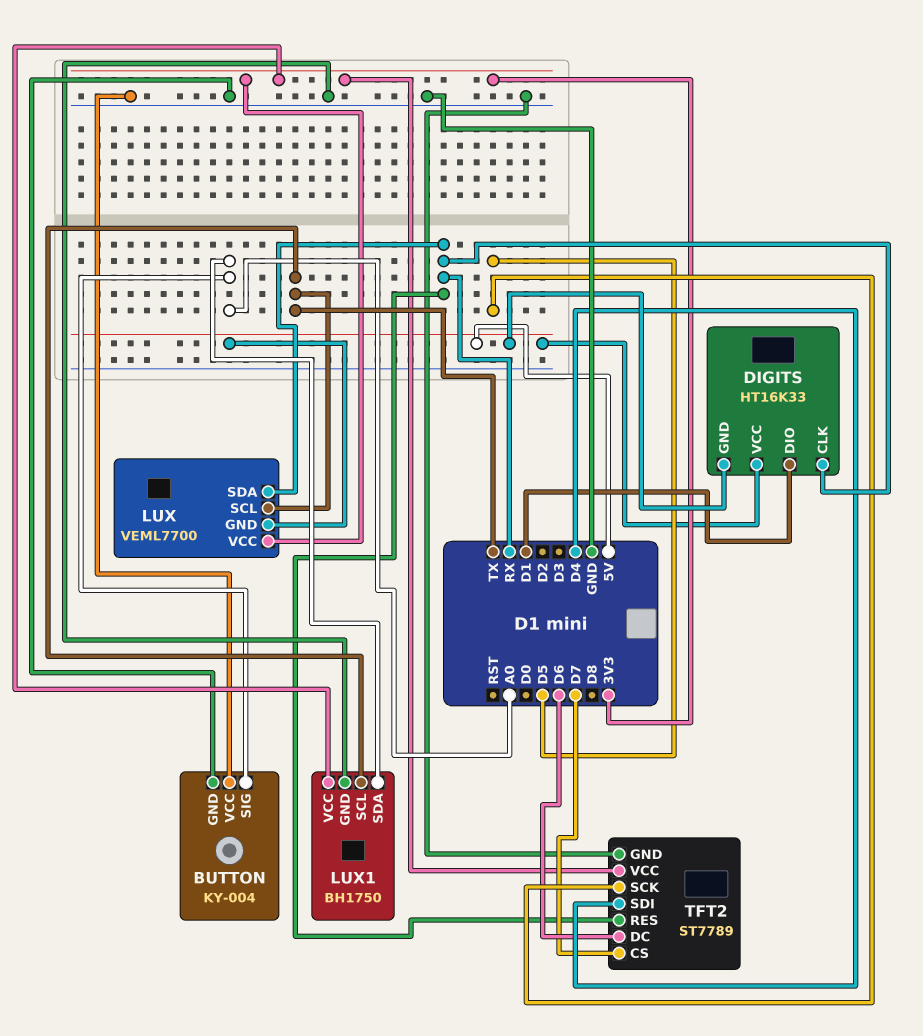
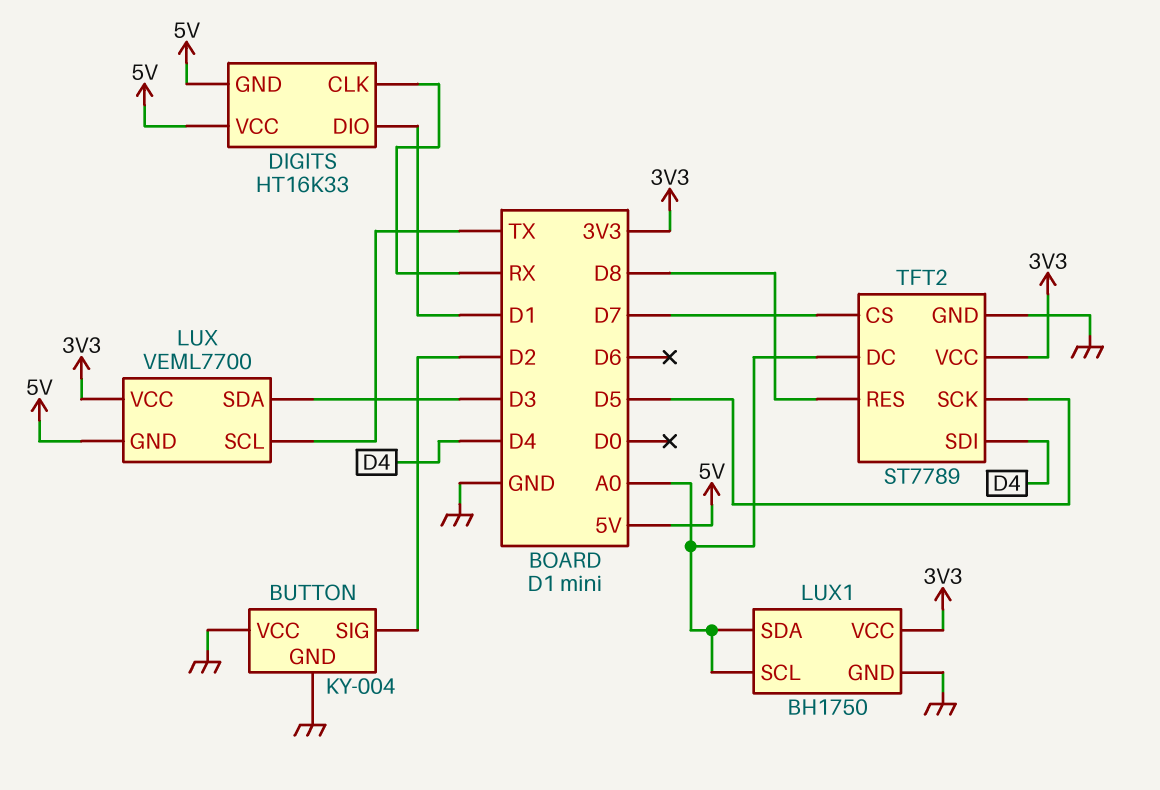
BUTTON pin SIG: A0 -> D2
LUX pin SDA: RX -> D3
LUX1 pin SCL: TX -> A0
TFT2 pin DC: D6 -> A0
TFT2 pin RES: RX -> D8

